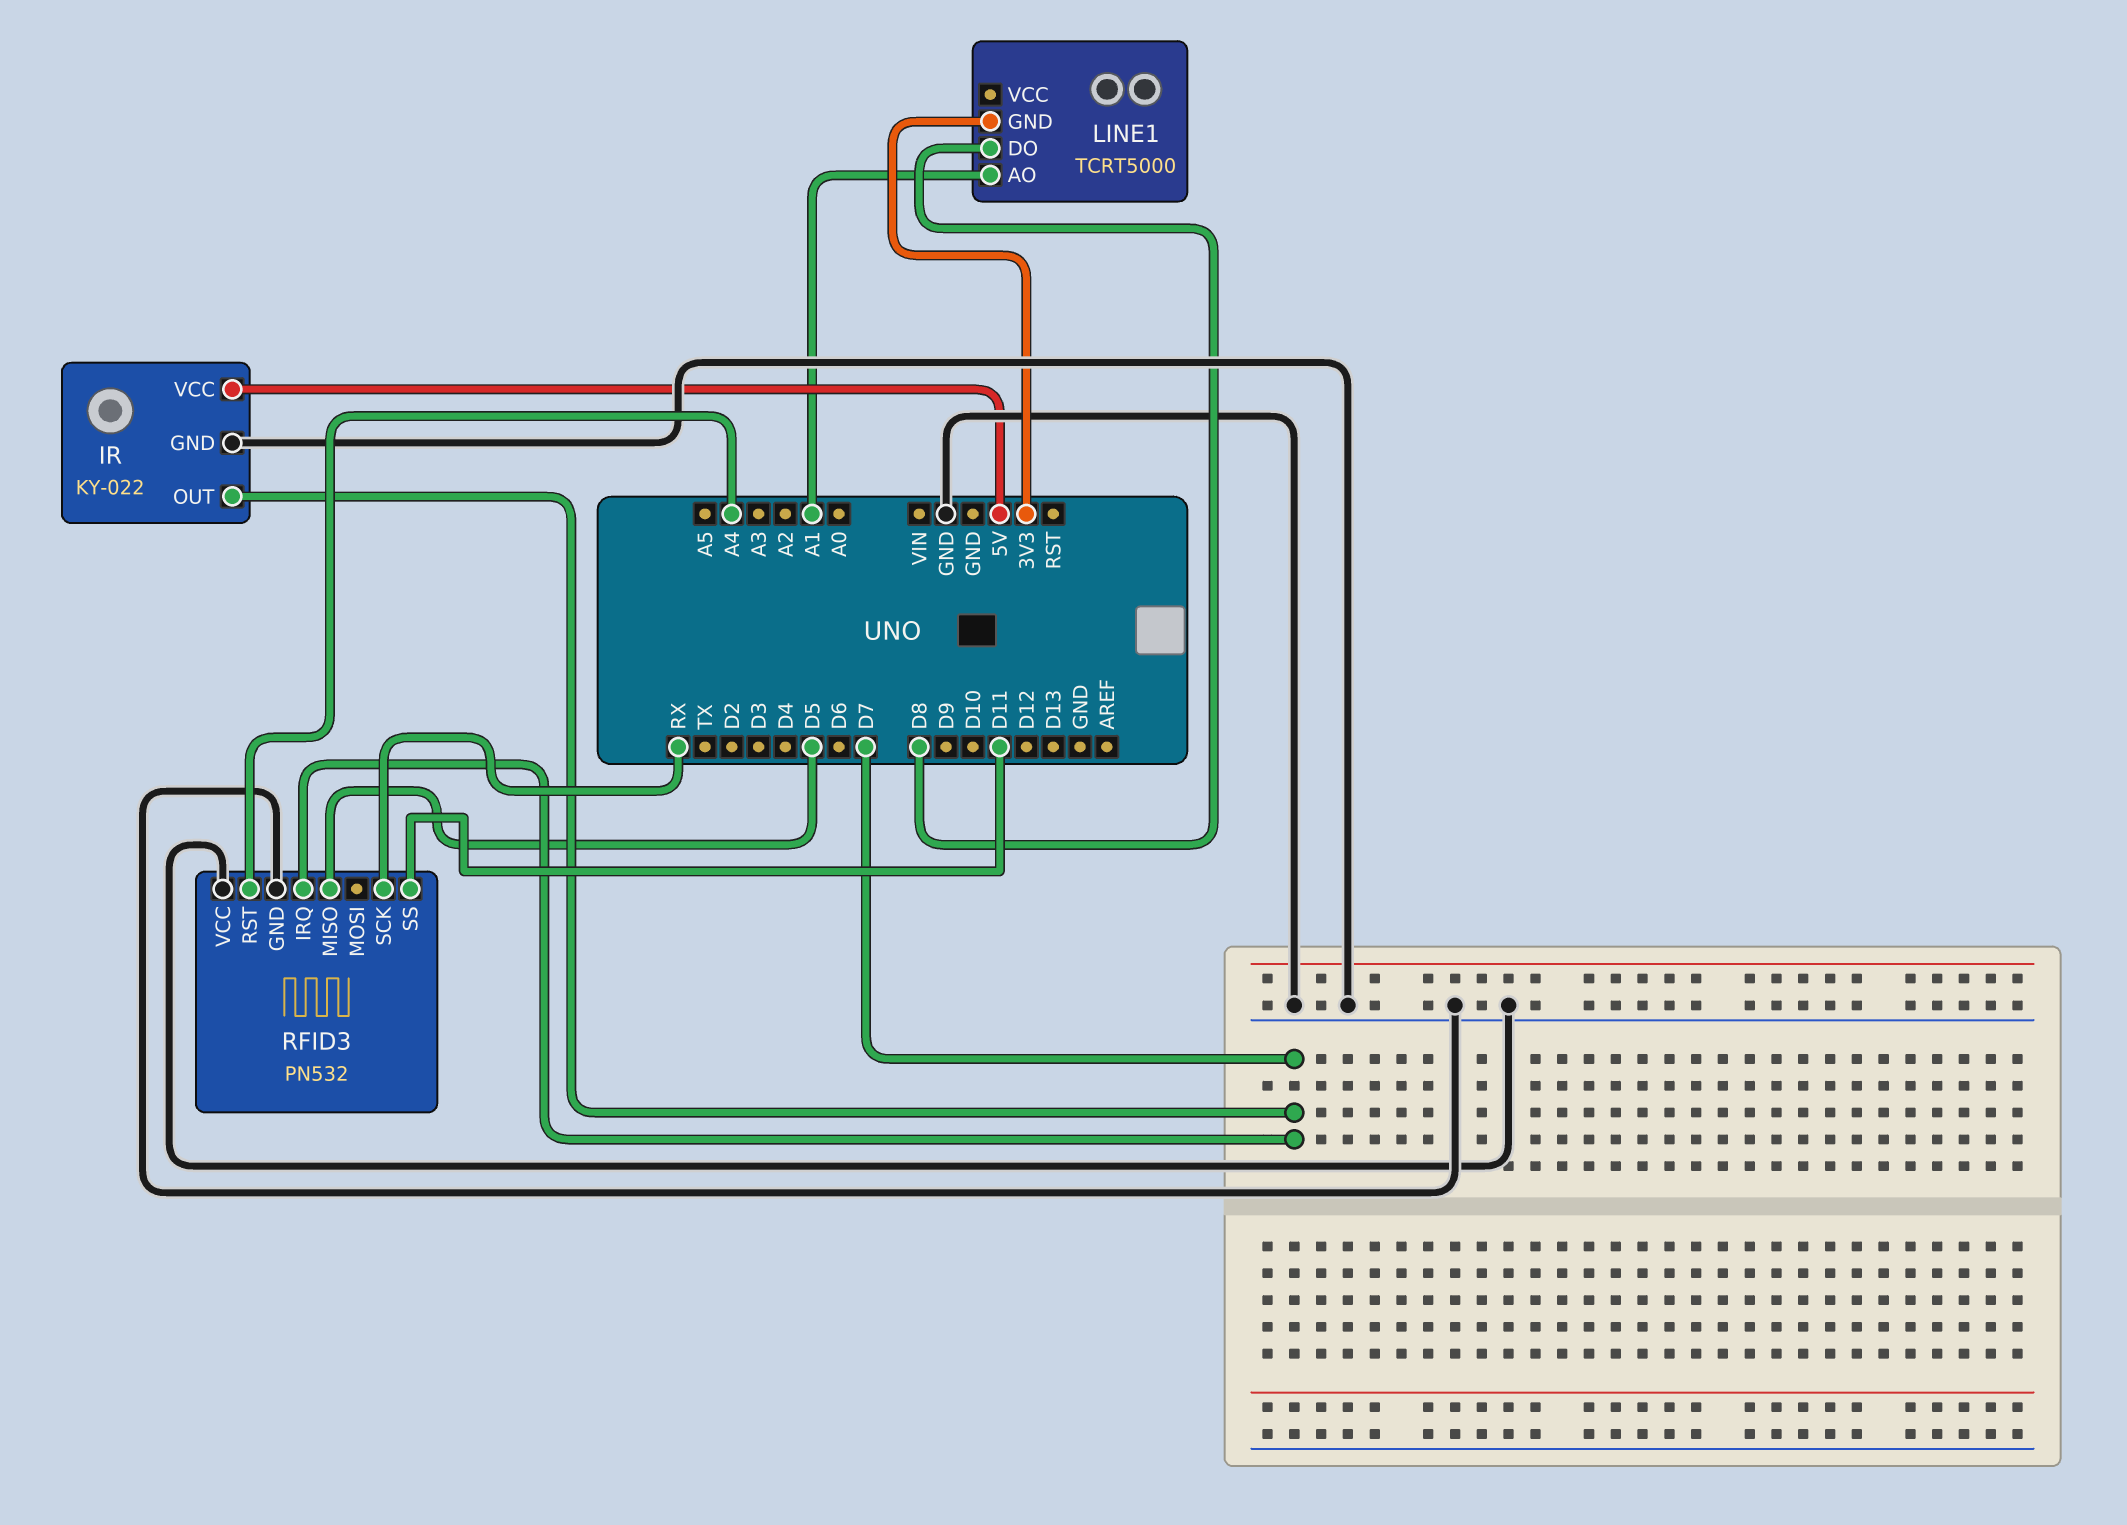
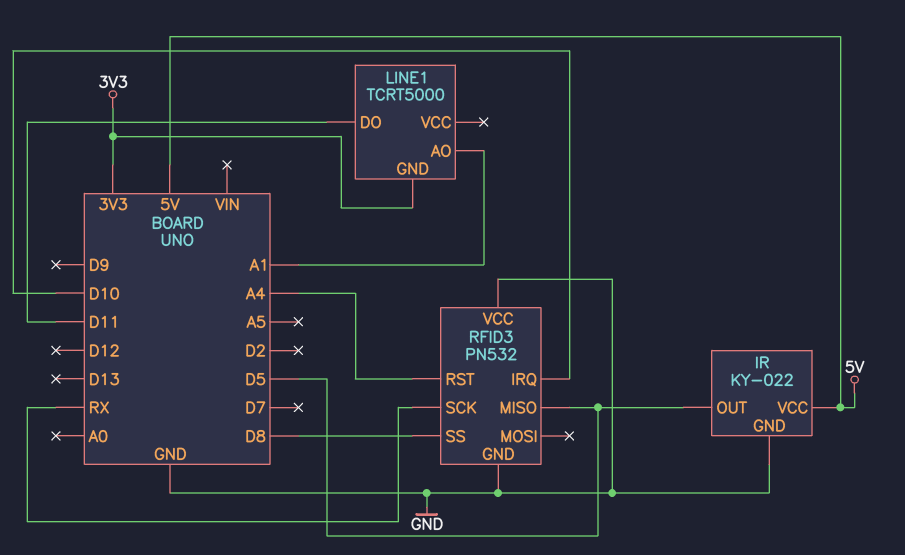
IR pin OUT: D7 -> D5
LINE1 pin DO: D8 -> D11
RFID3 pin IRQ: D7 -> D10
RFID3 pin SS: D11 -> D8

